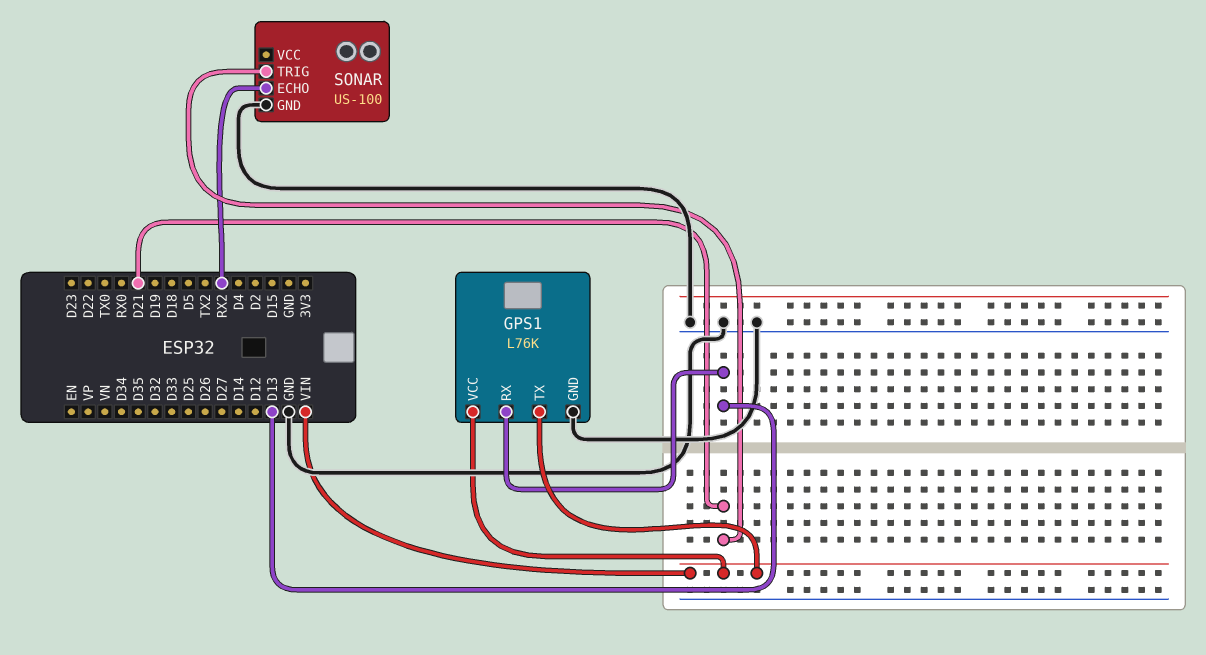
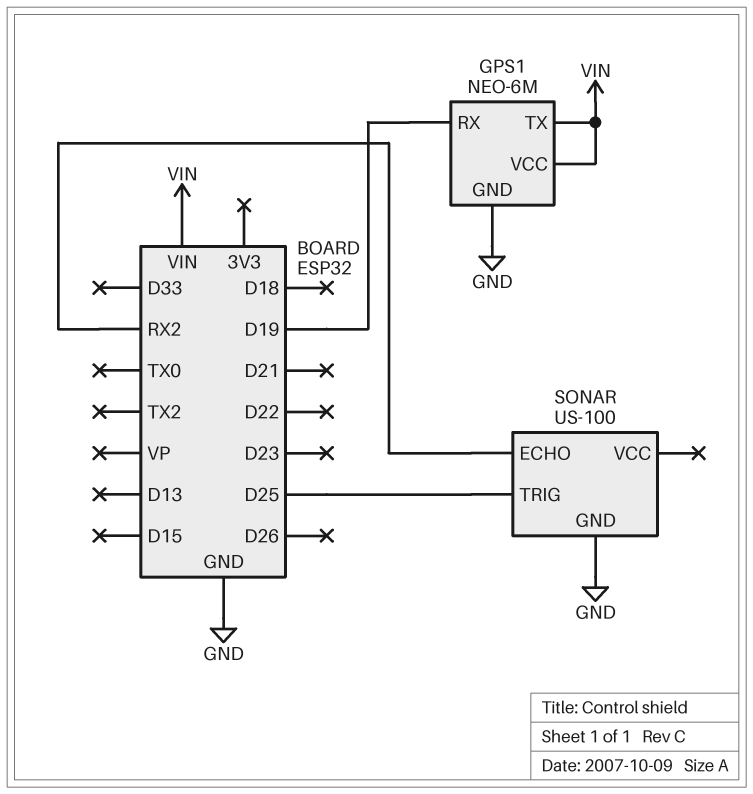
GPS1: L76K -> NEO-6M
GPS1 pin RX: D13 -> D19
SONAR pin TRIG: D21 -> D25

